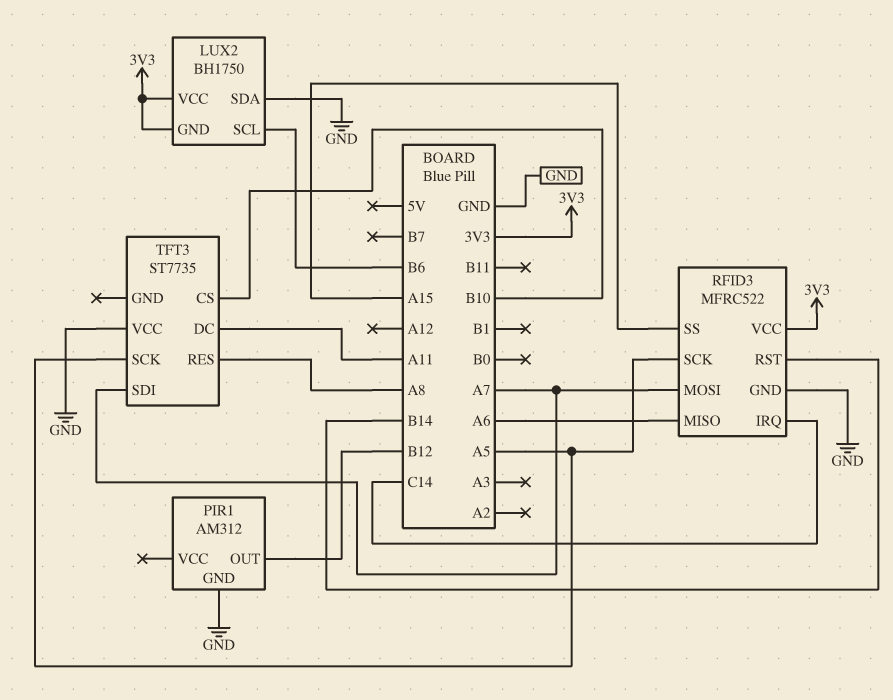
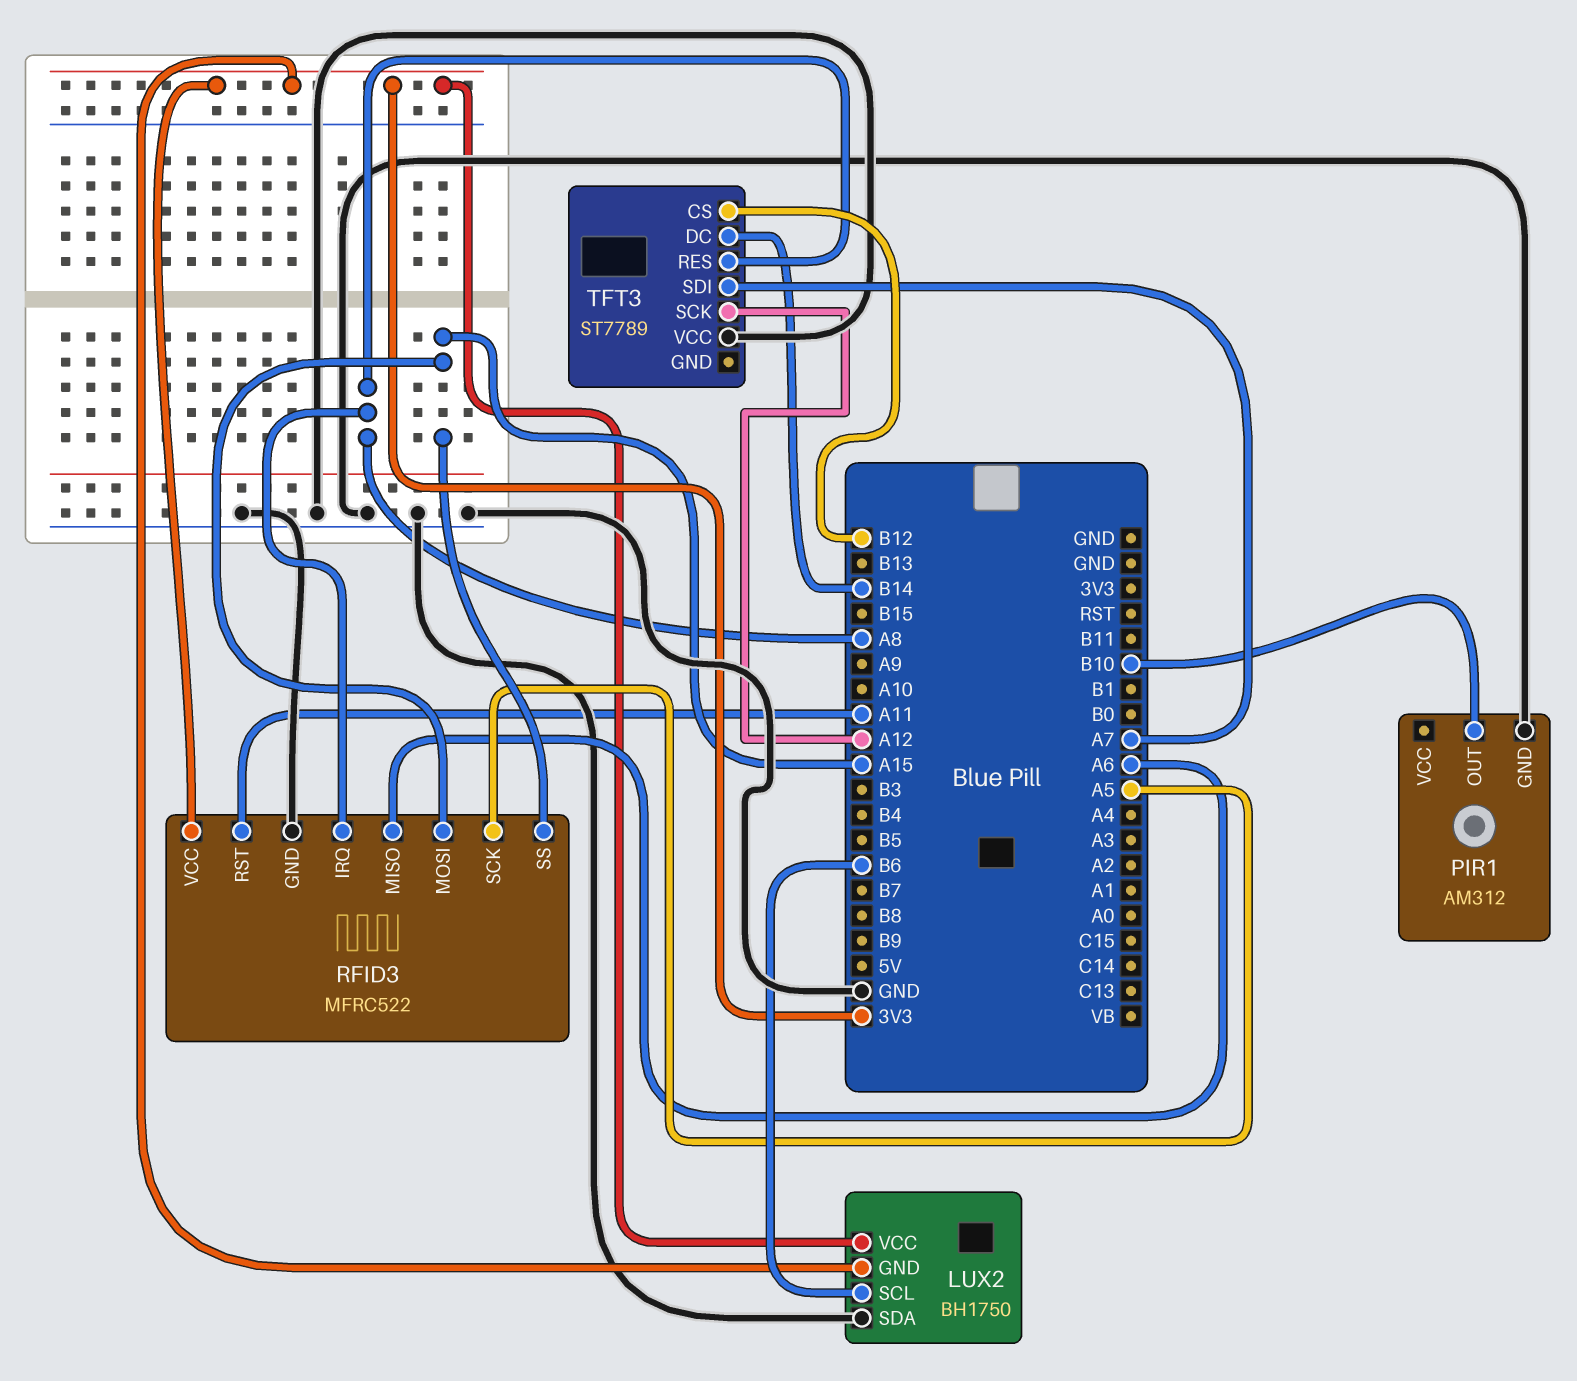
PIR1 pin OUT: B12 -> B10
RFID3 pin IRQ: C14 -> A8
RFID3 pin MOSI: A7 -> A15
RFID3 pin RST: B14 -> A11
TFT3: ST7735 -> ST7789
TFT3 pin CS: B10 -> B12
TFT3 pin DC: A11 -> B14
TFT3 pin SCK: A5 -> A12

